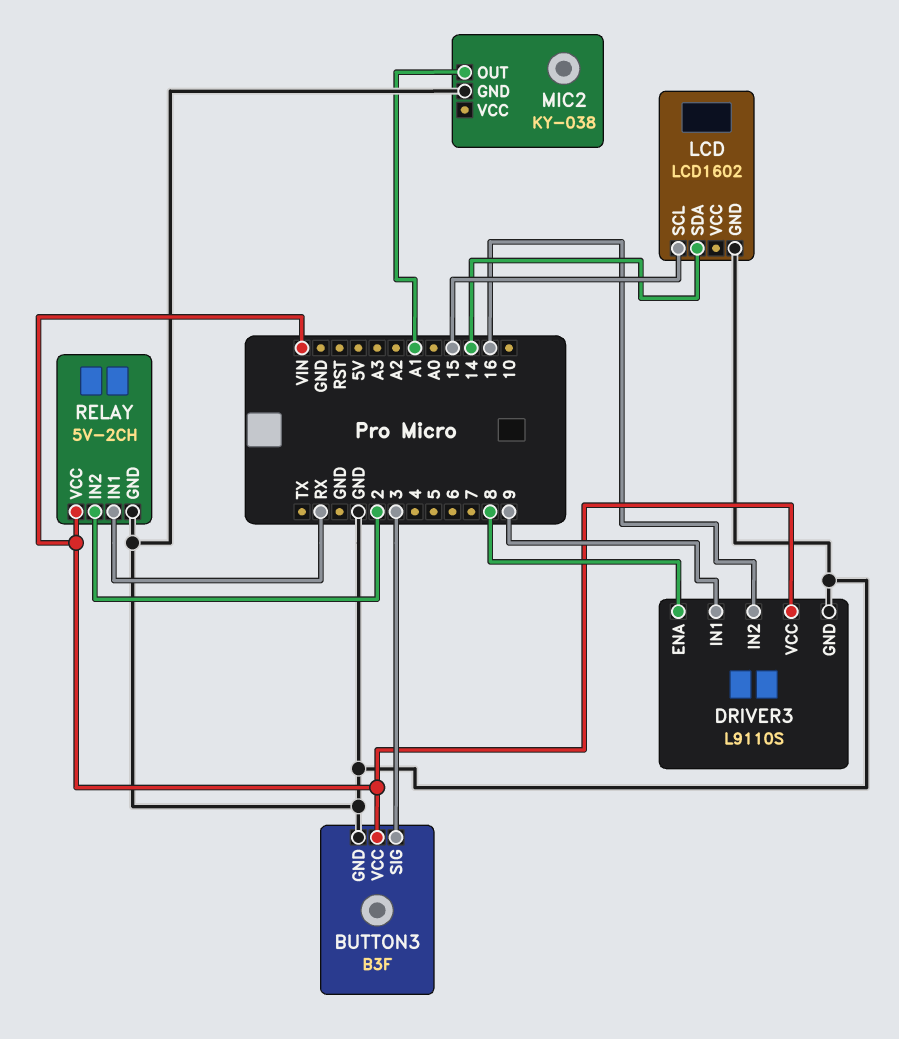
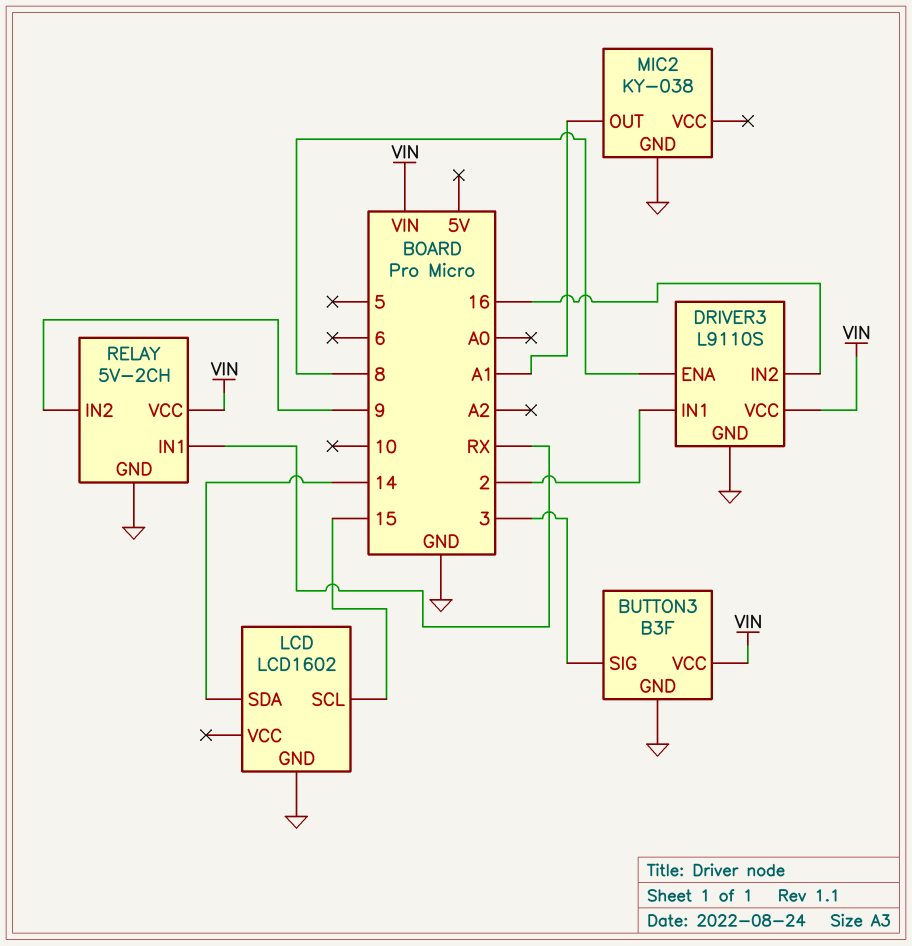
DRIVER3 pin IN1: 9 -> 2
RELAY pin IN2: 2 -> 9

